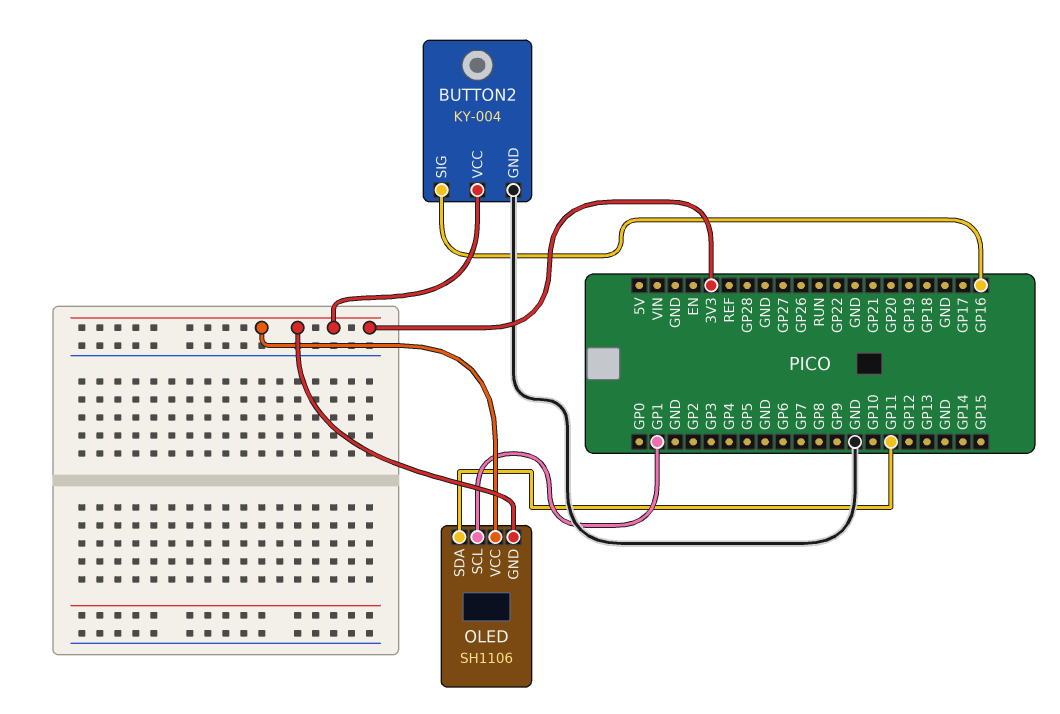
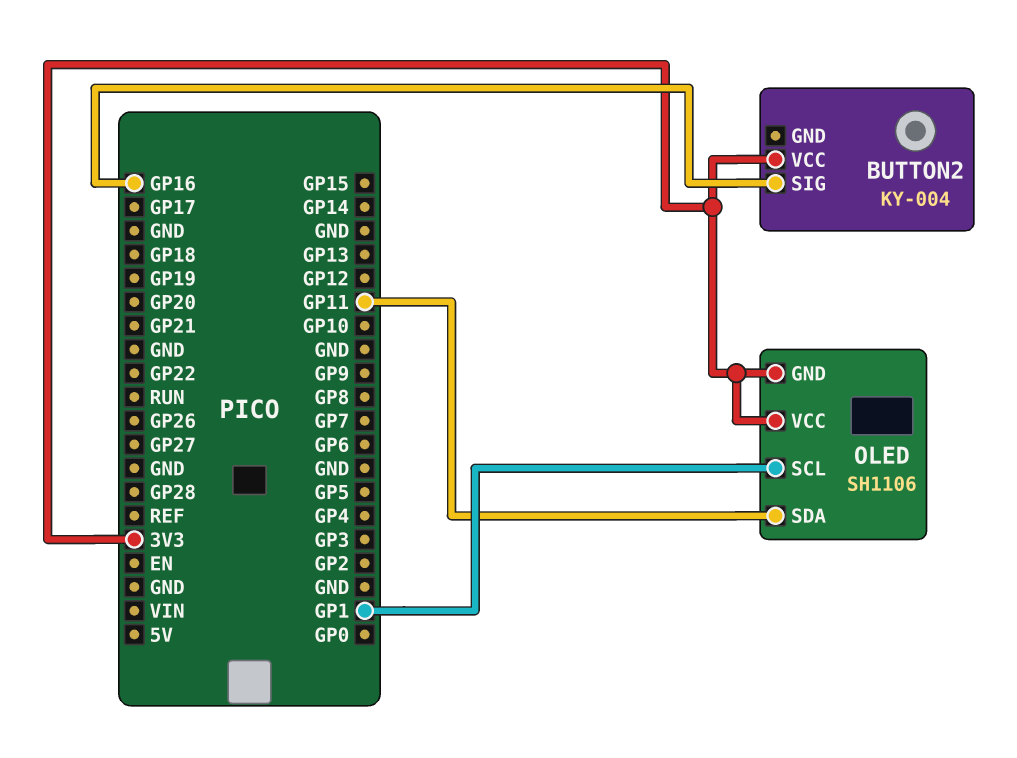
BUTTON2 pin GND: GND -> none

